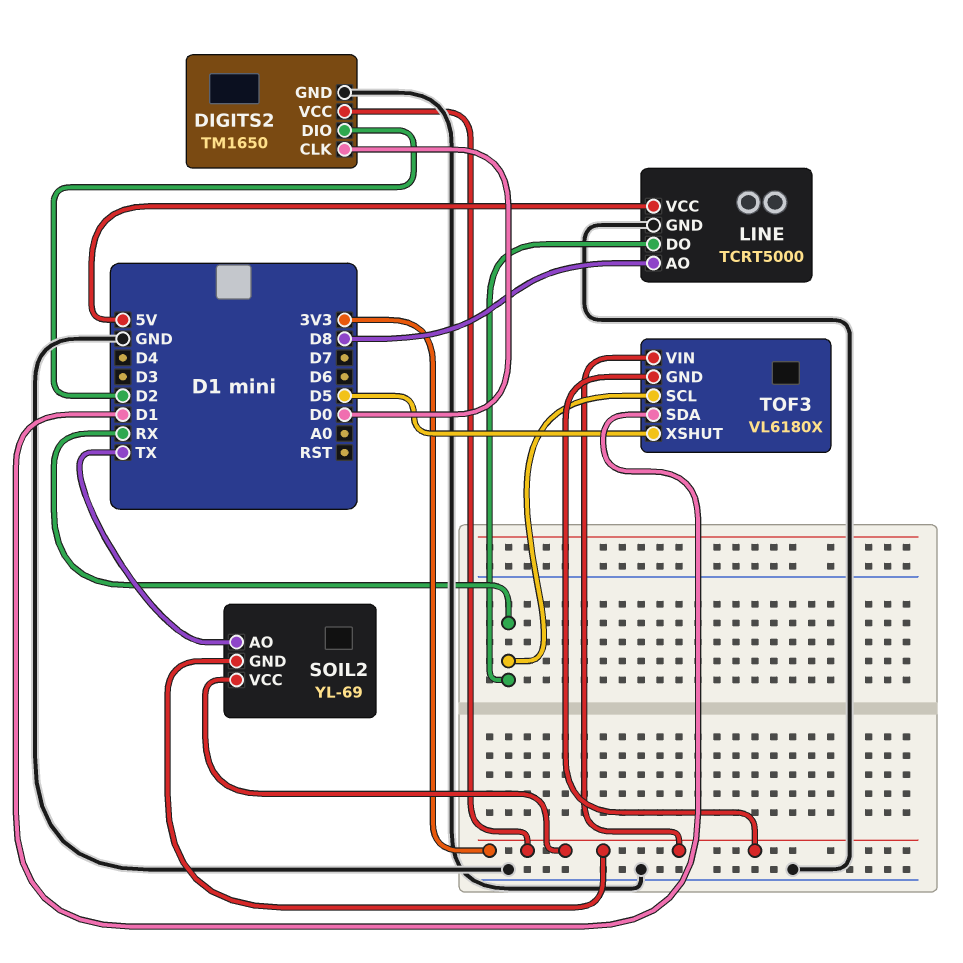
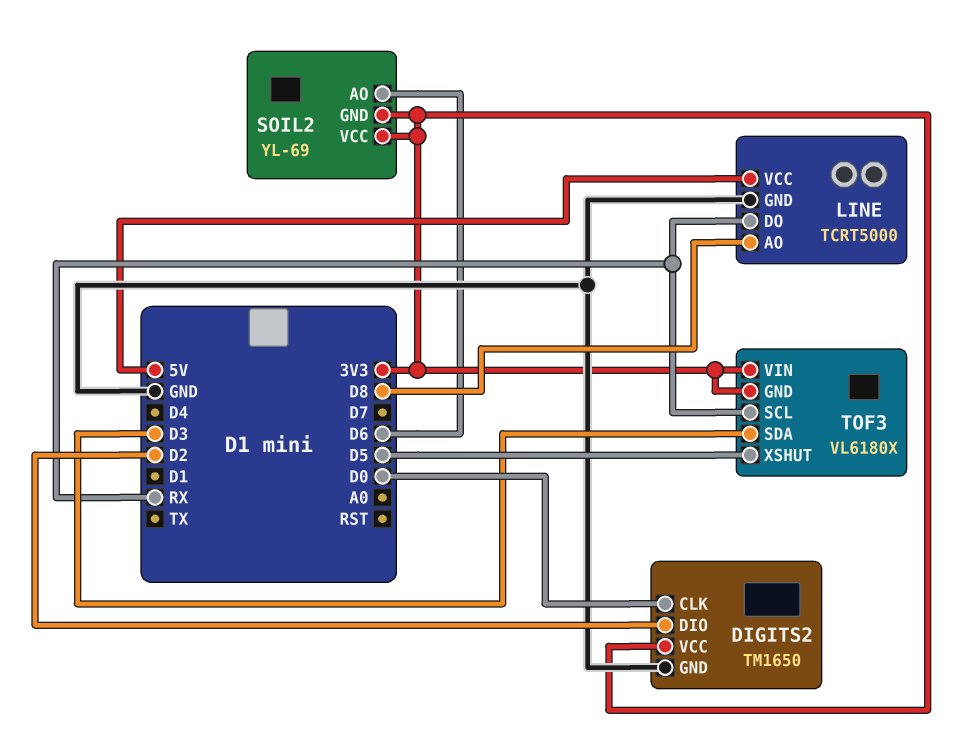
SOIL2 pin AO: TX -> D6
TOF3 pin SDA: D1 -> D3

